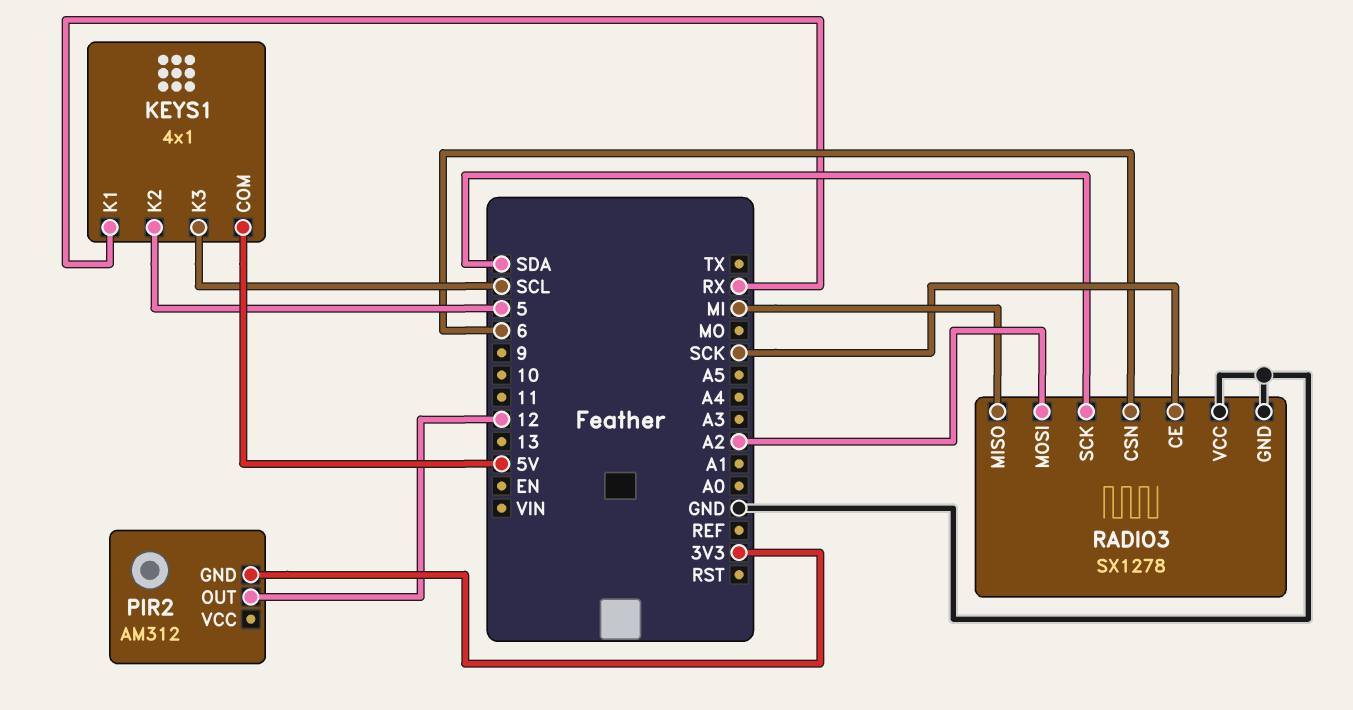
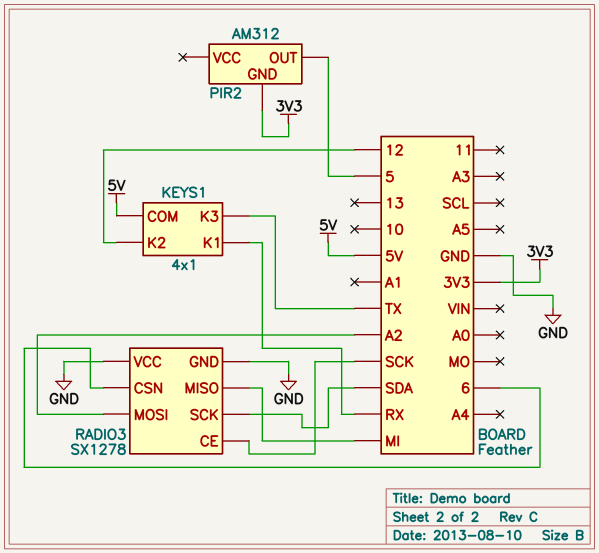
KEYS1 pin K2: 5 -> 12
KEYS1 pin K3: SCL -> TX
PIR2 pin OUT: 12 -> 5

